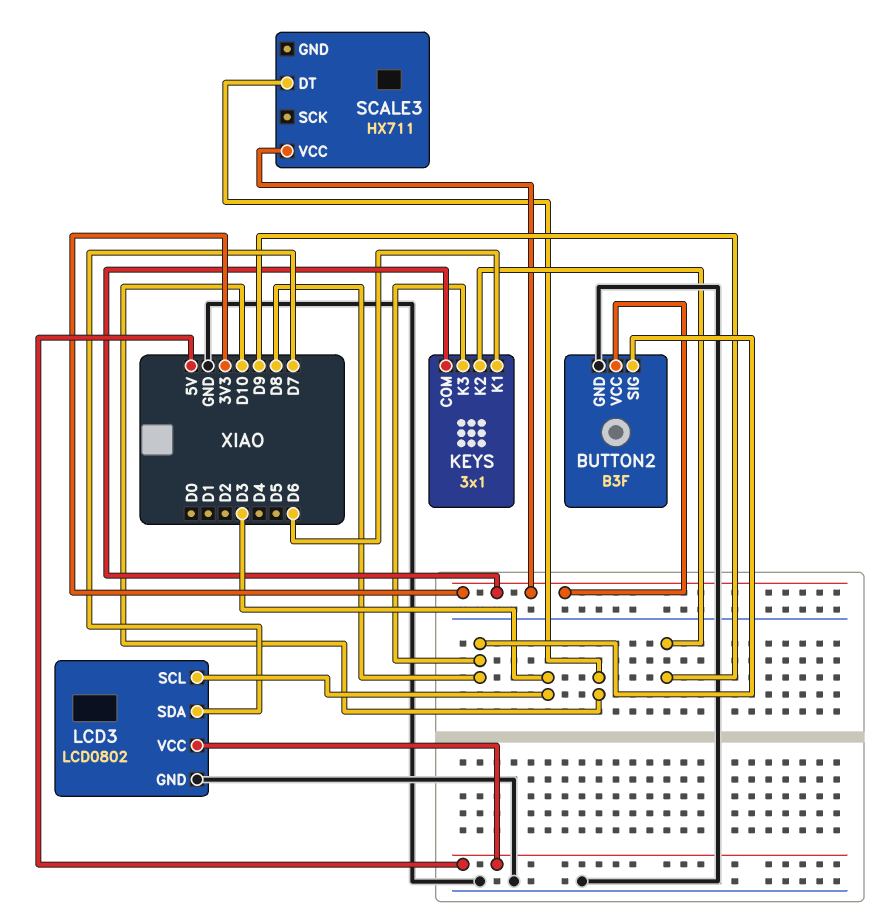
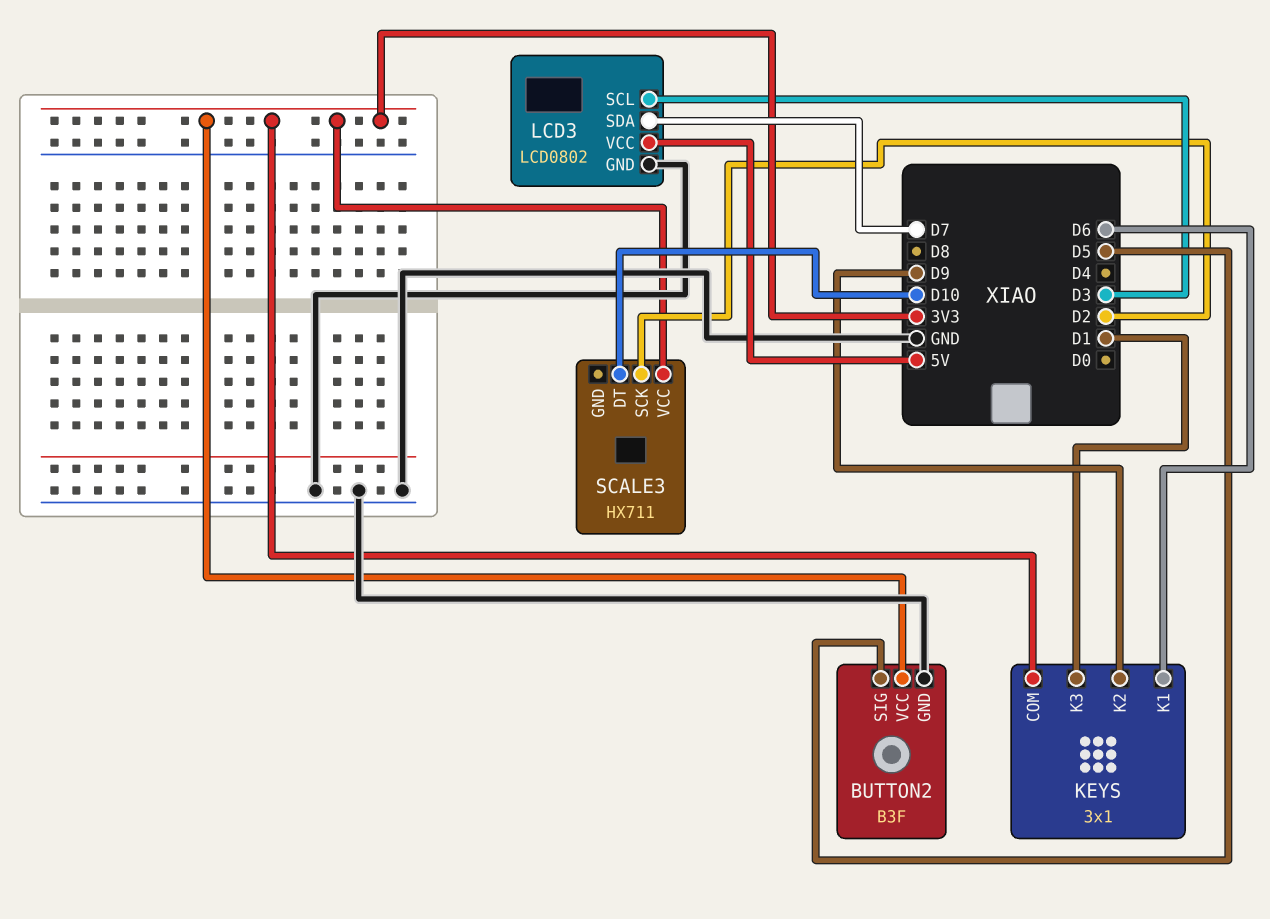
BUTTON2 pin SIG: D8 -> D5
KEYS pin K3: D8 -> D1
SCALE3 pin SCK: none -> D2

